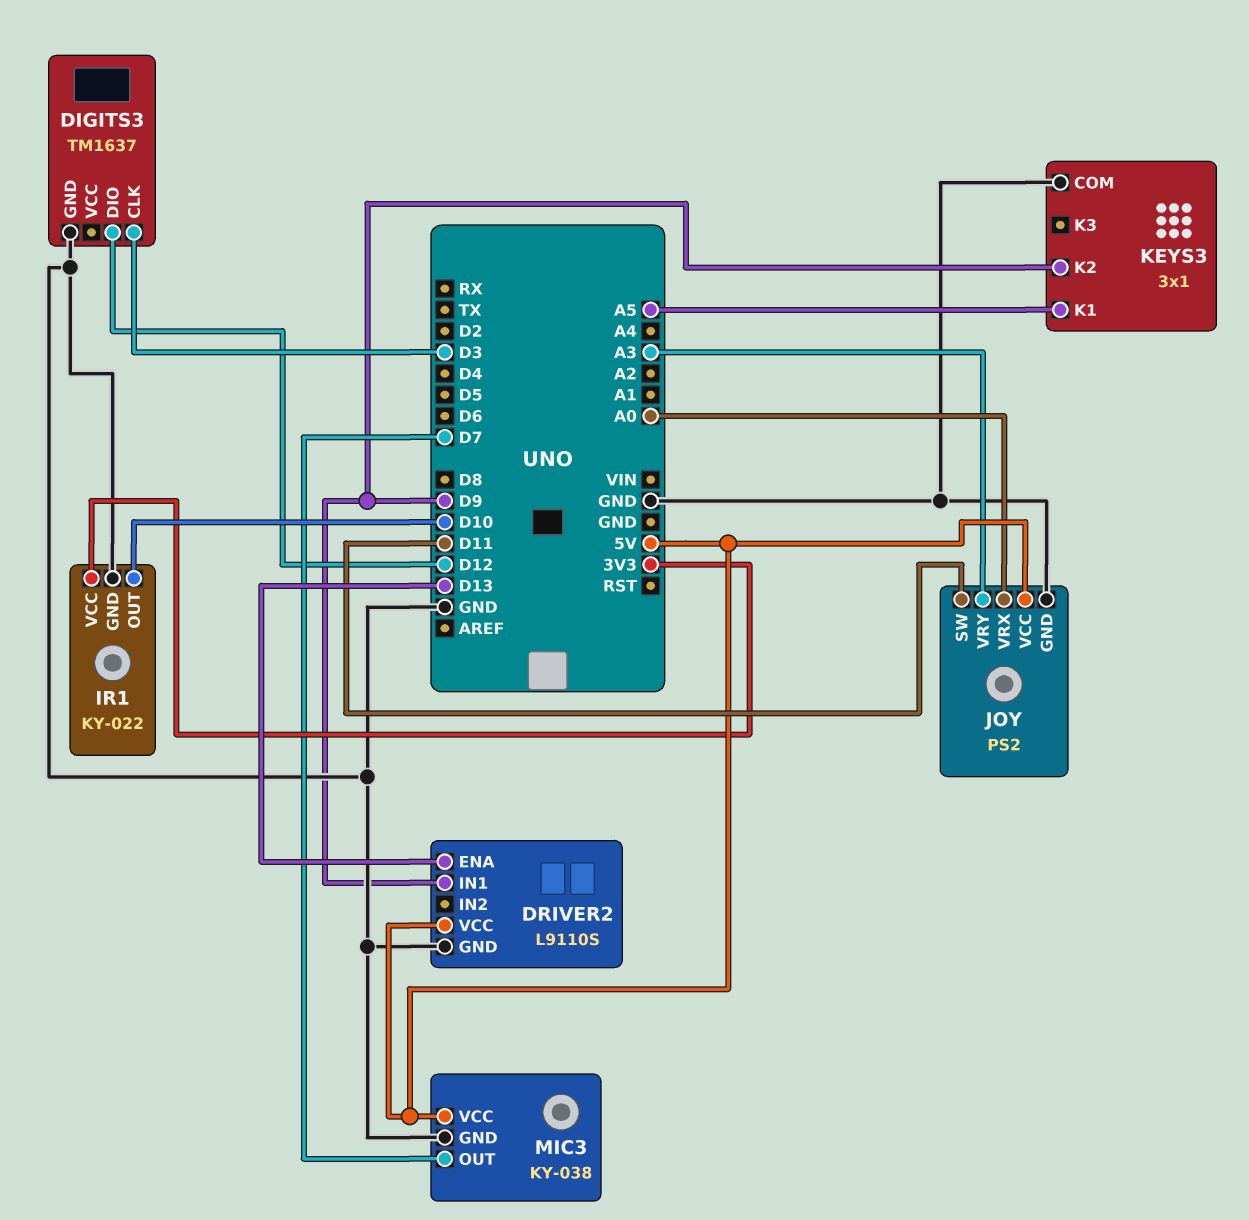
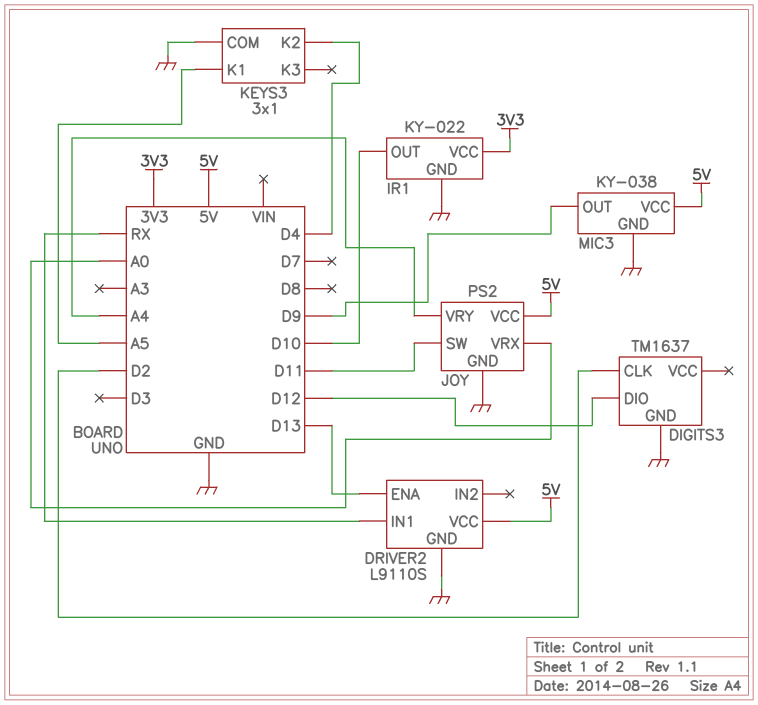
DIGITS3 pin CLK: D3 -> D2
DRIVER2 pin IN1: D9 -> RX
JOY pin VRY: A3 -> A4
KEYS3 pin K2: D9 -> D4
MIC3 pin OUT: D7 -> D9

